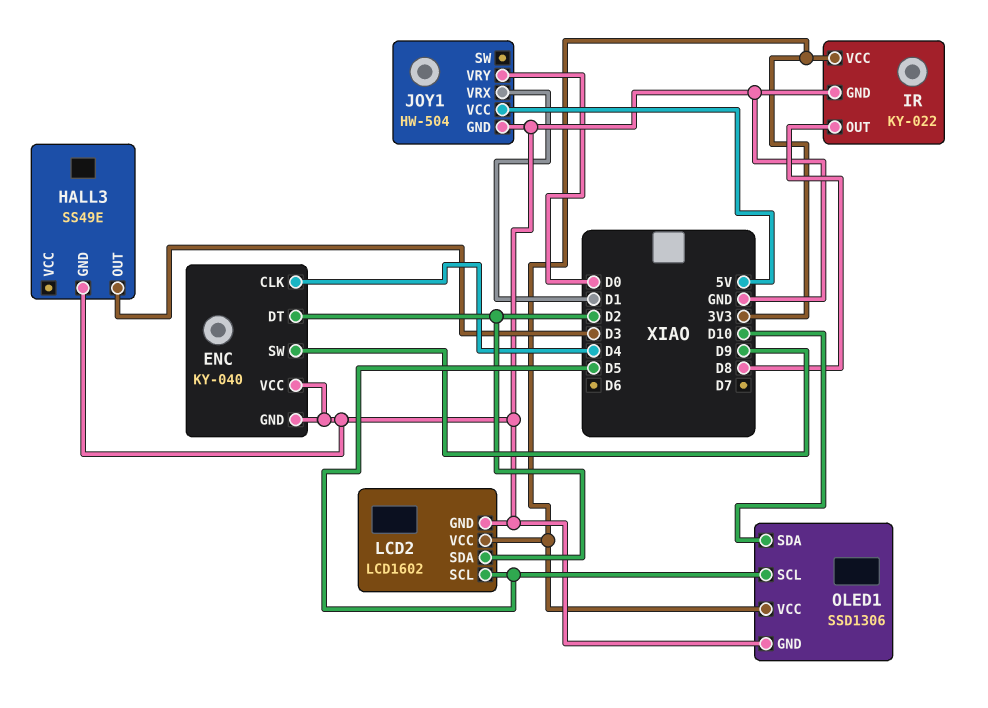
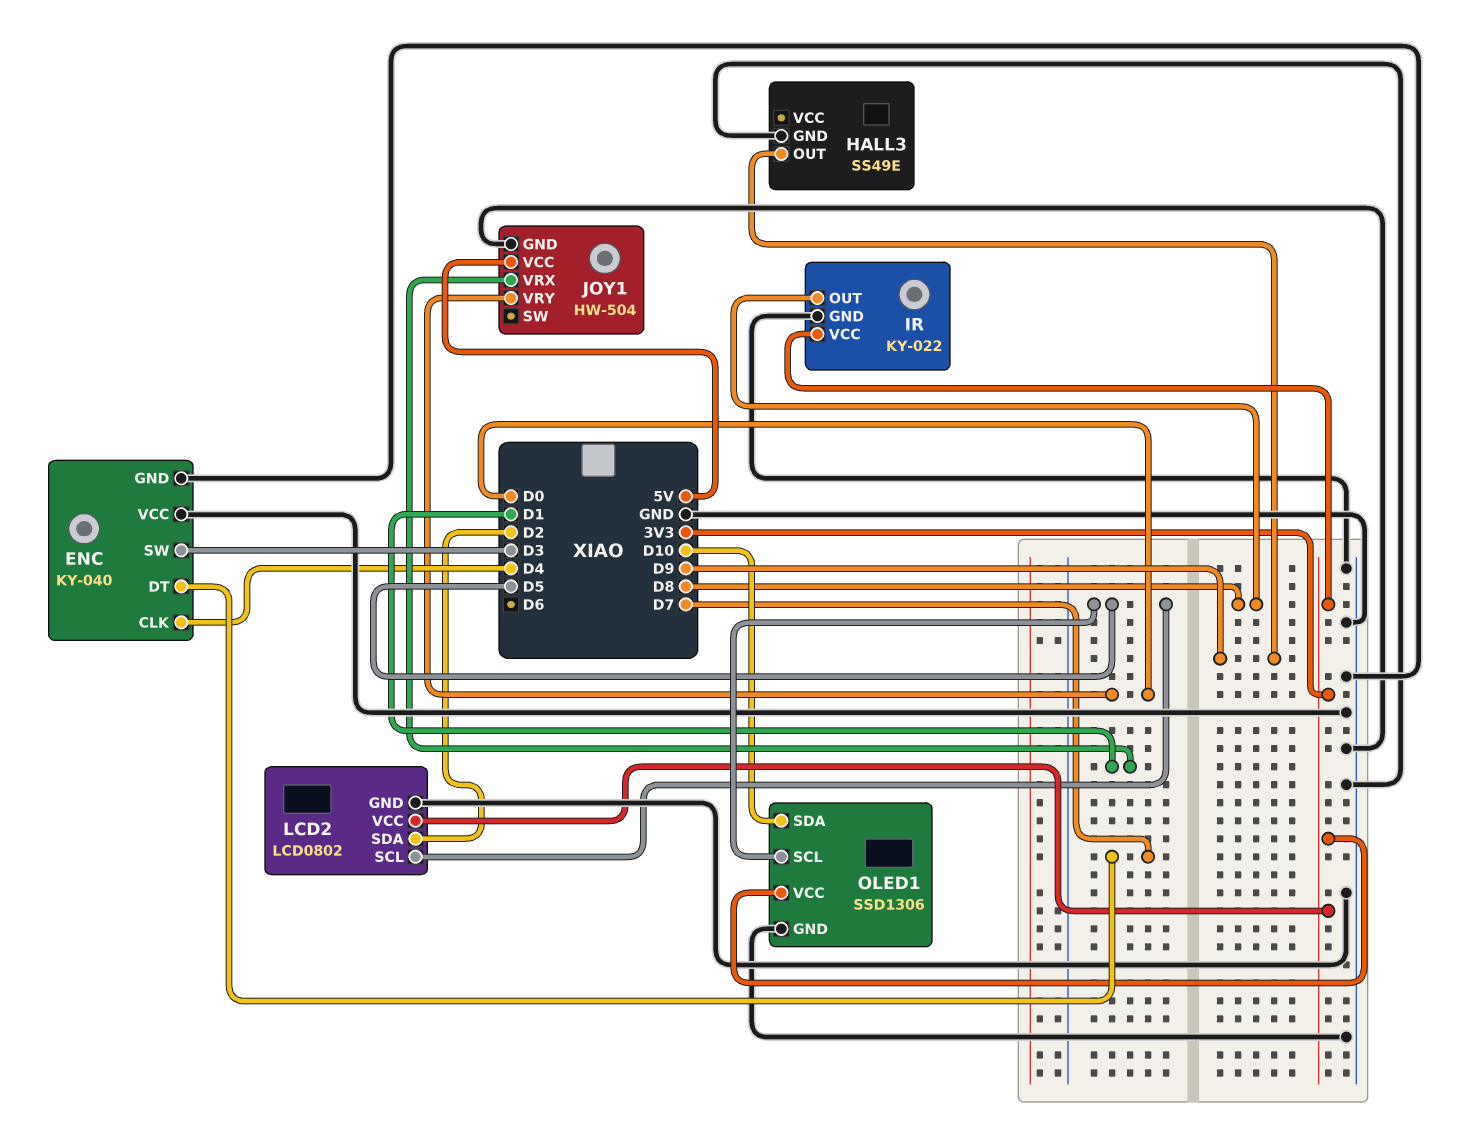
ENC pin DT: D2 -> D7
ENC pin SW: D9 -> D3
HALL3 pin OUT: D3 -> D9
LCD2: LCD1602 -> LCD0802

